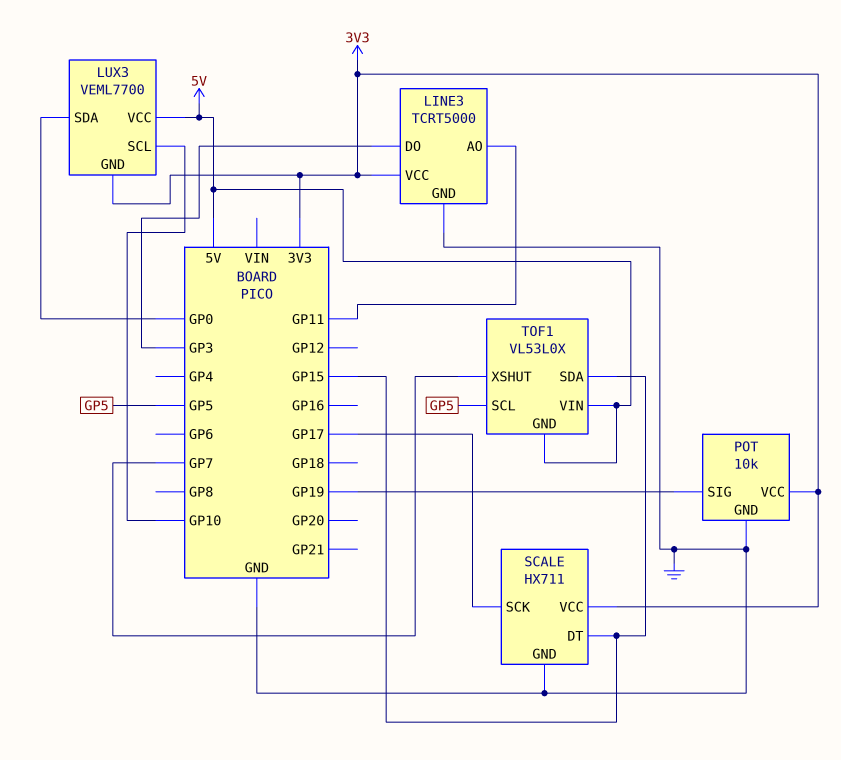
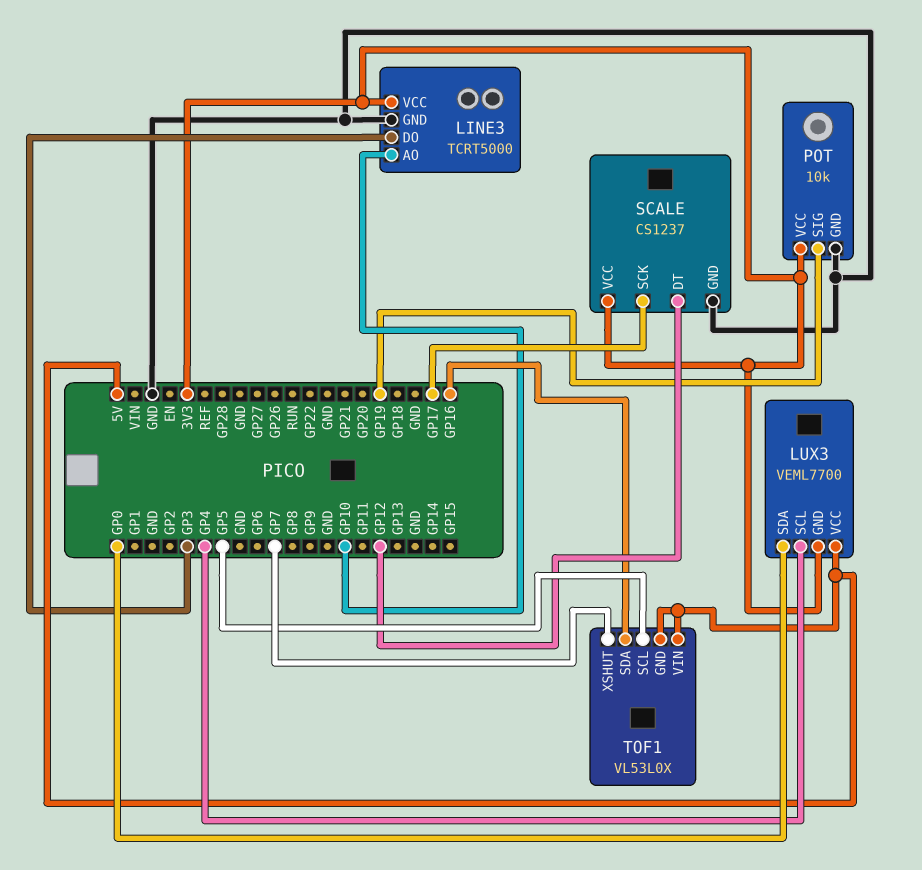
LINE3 pin AO: GP11 -> GP10
LUX3 pin SCL: GP10 -> GP4
SCALE: HX711 -> CS1237
SCALE pin DT: GP15 -> GP12
TOF1 pin SDA: GP15 -> GP16

